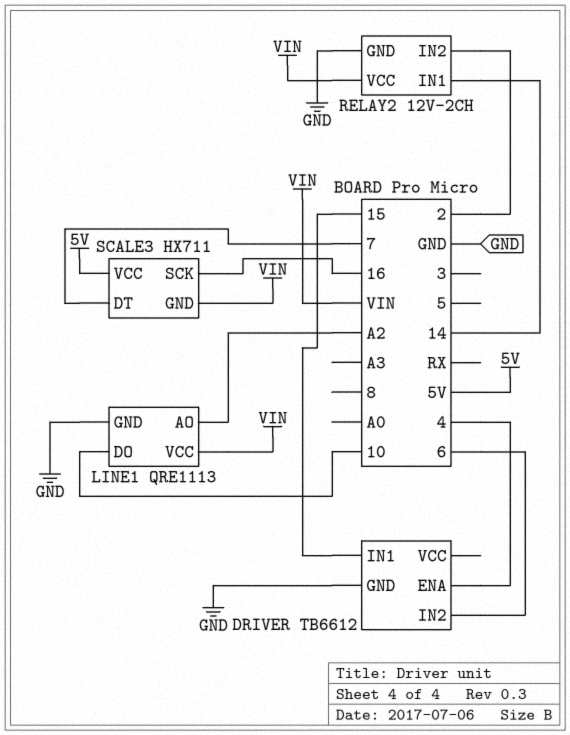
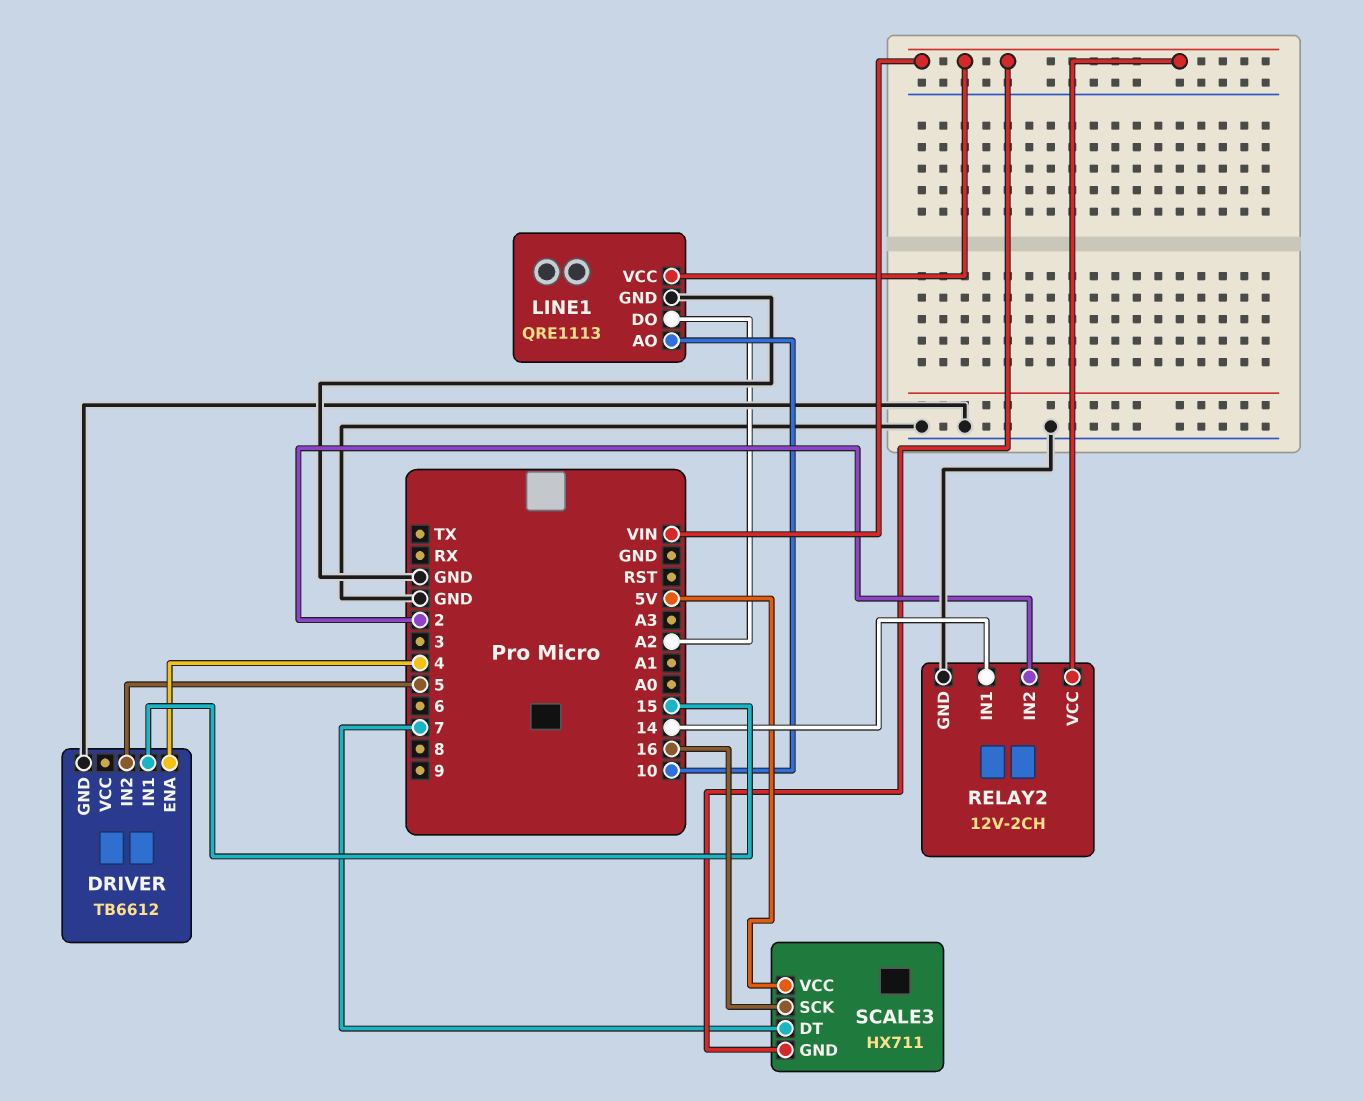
DRIVER pin IN2: 6 -> 5
LINE1 pin AO: A2 -> 10
LINE1 pin DO: 10 -> A2

